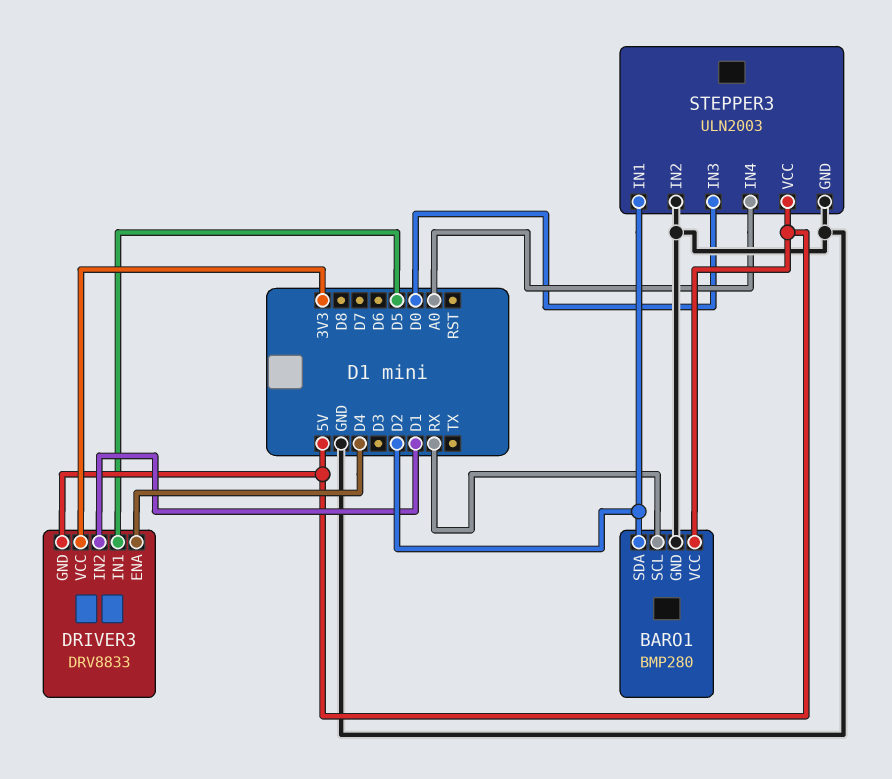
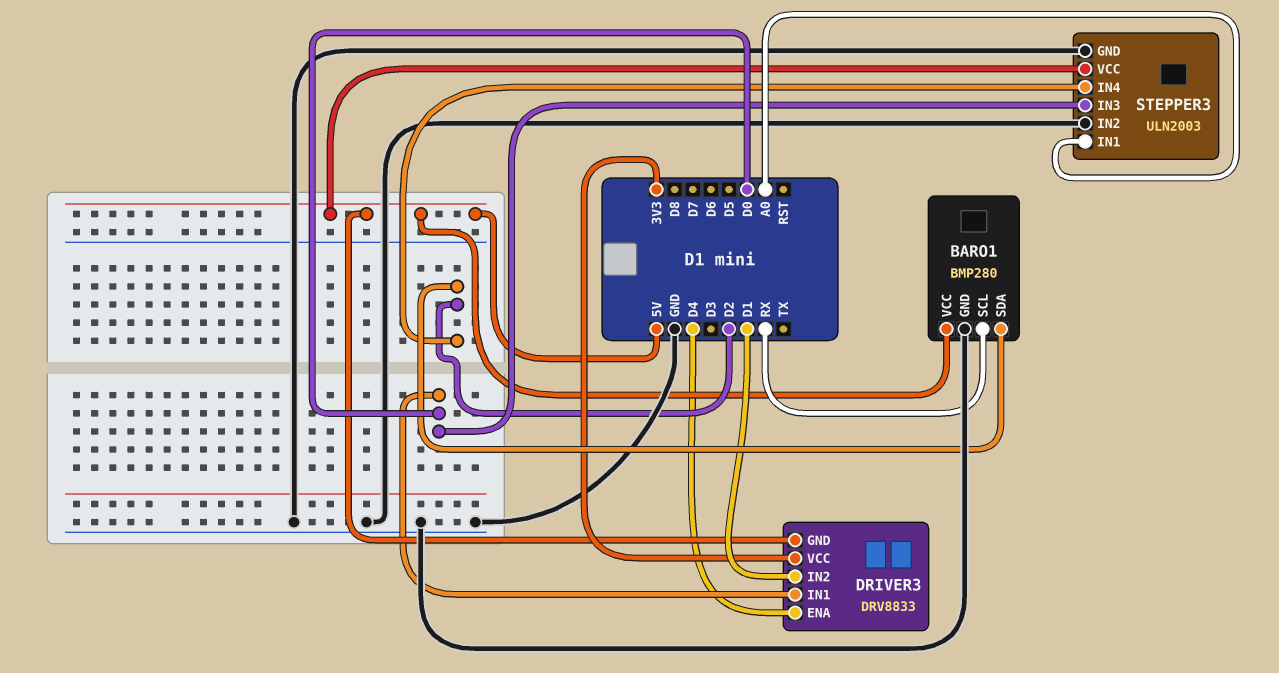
DRIVER3 pin IN1: D5 -> D0
STEPPER3 pin IN1: D2 -> A0
STEPPER3 pin IN4: A0 -> D2

